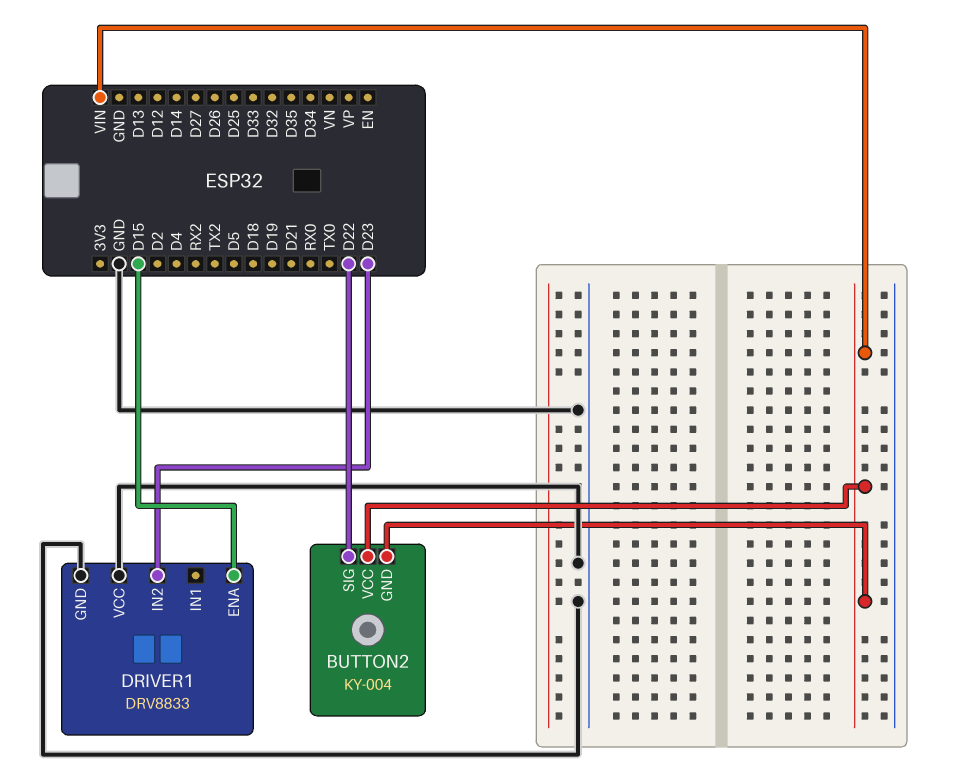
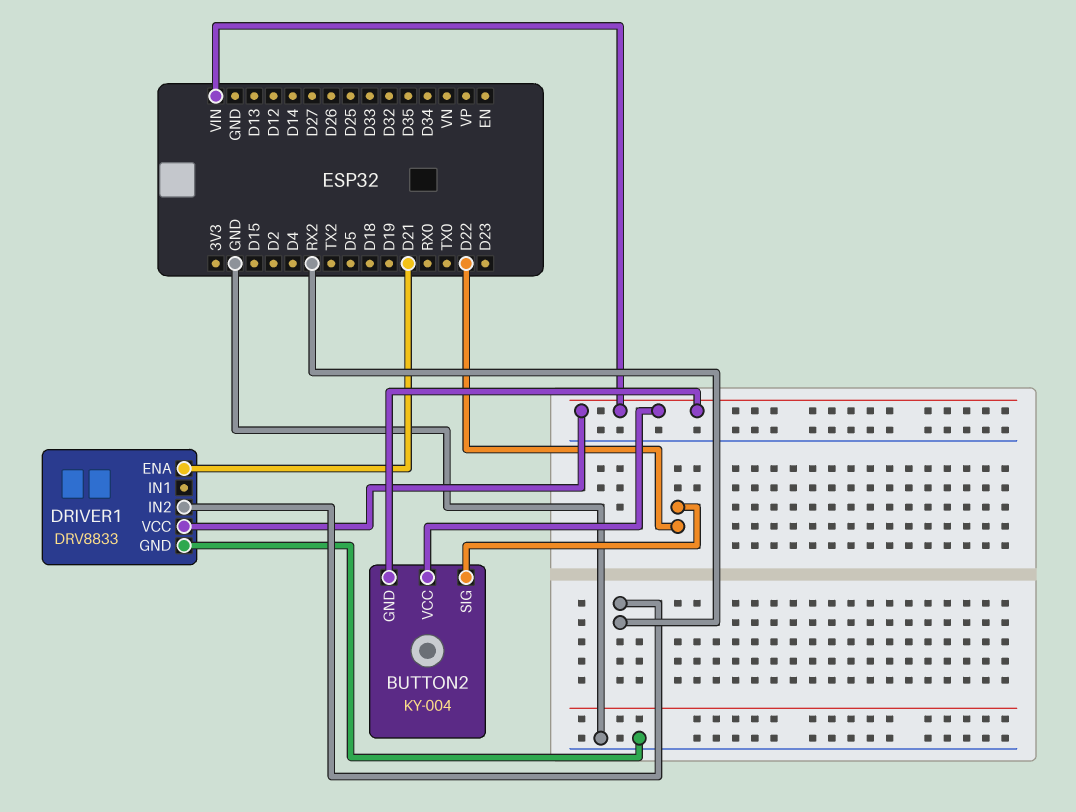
DRIVER1 pin ENA: D15 -> D21
DRIVER1 pin IN2: D23 -> RX2
DRIVER1 pin VCC: GND -> VIN

